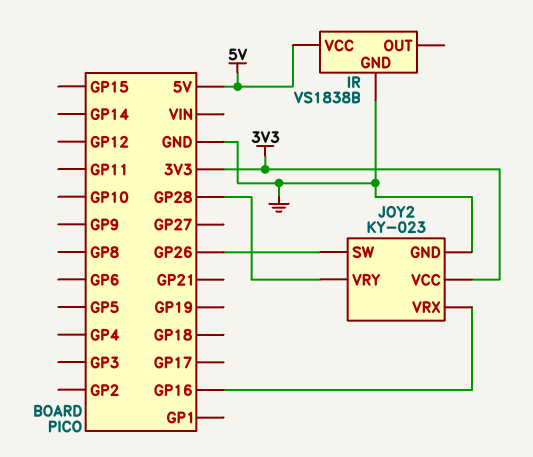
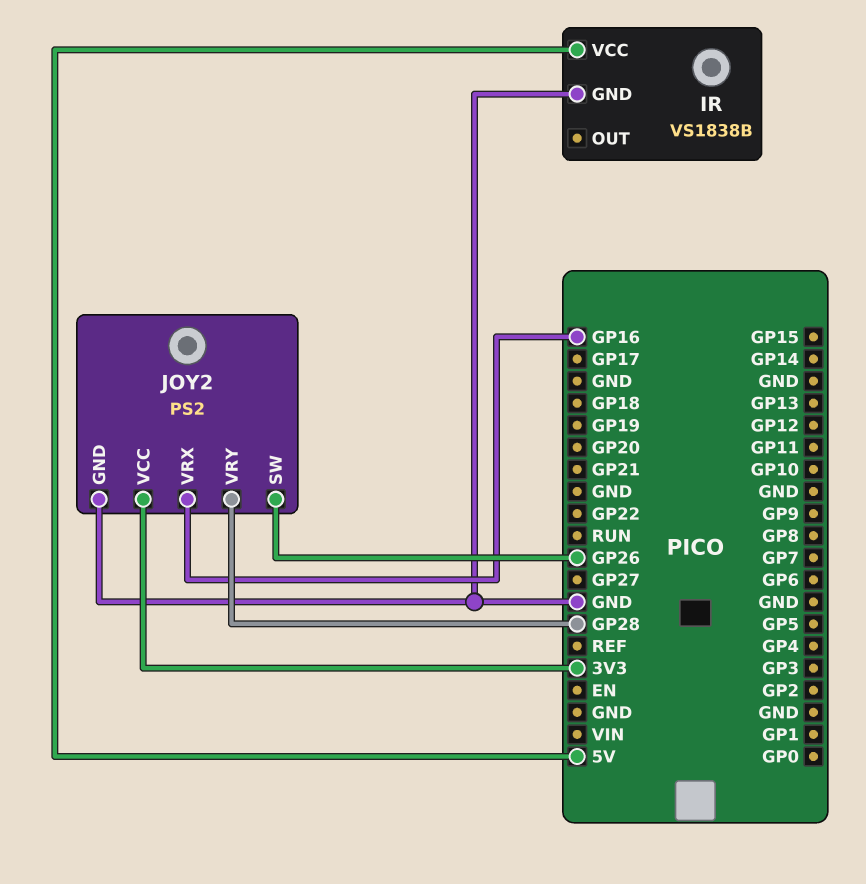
JOY2: KY-023 -> PS2

